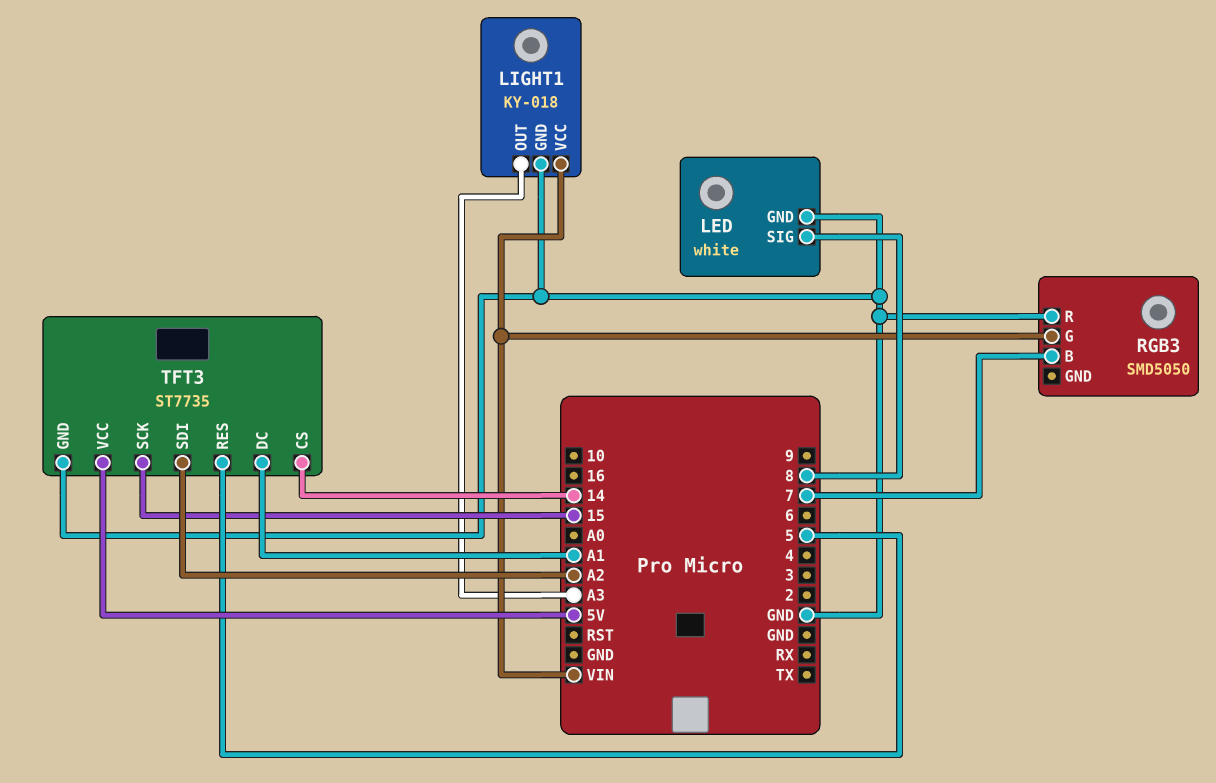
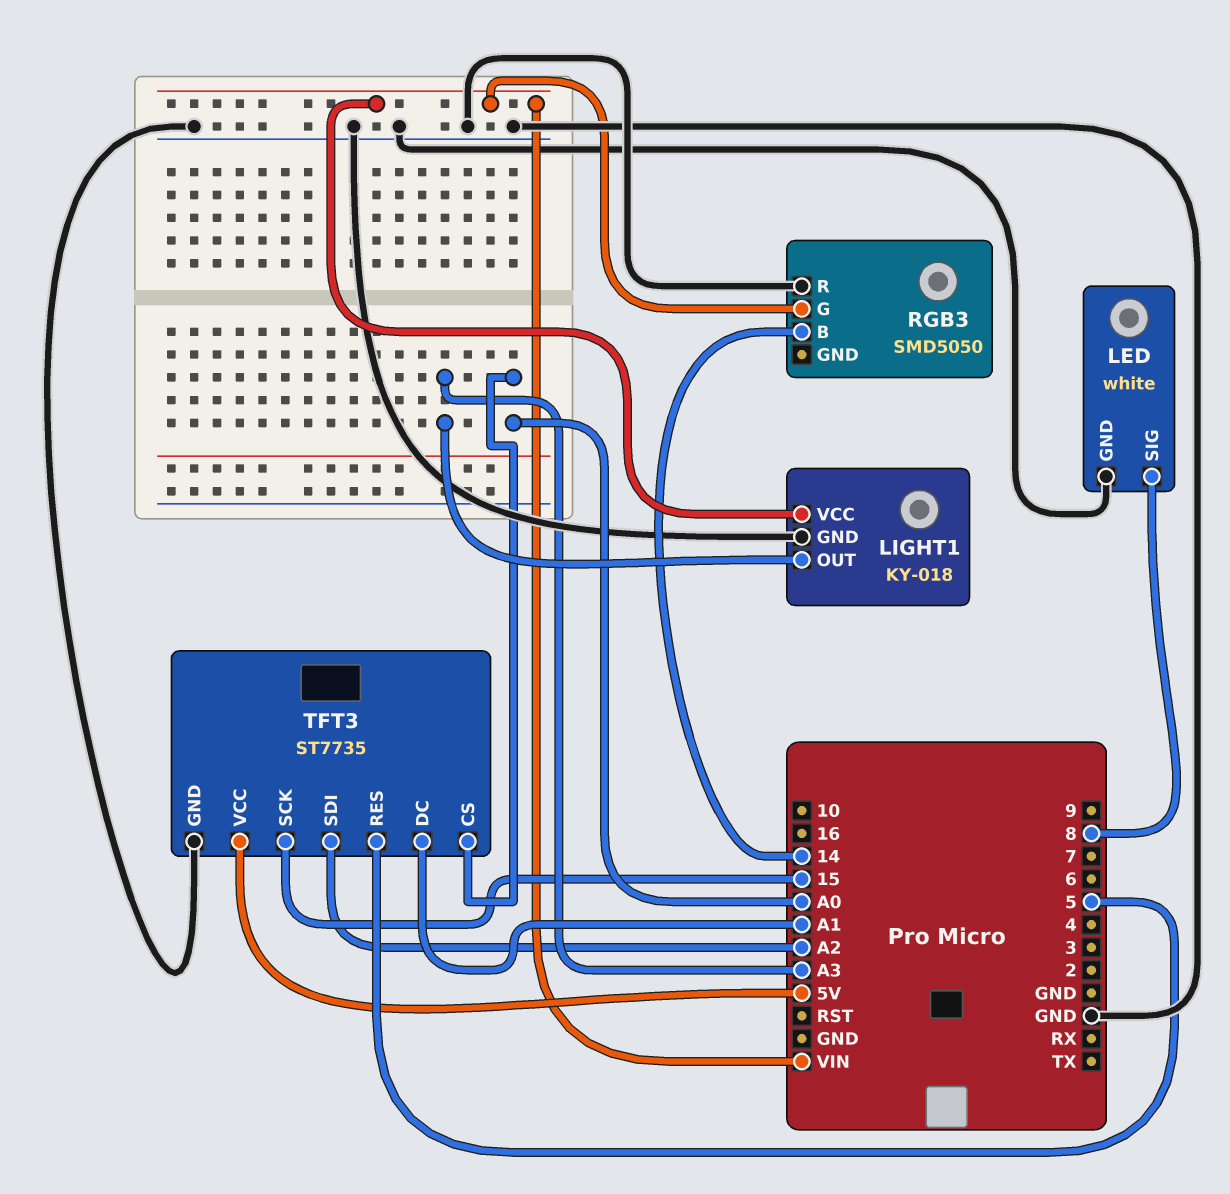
RGB3 pin B: 7 -> 14
TFT3 pin CS: 14 -> A0

